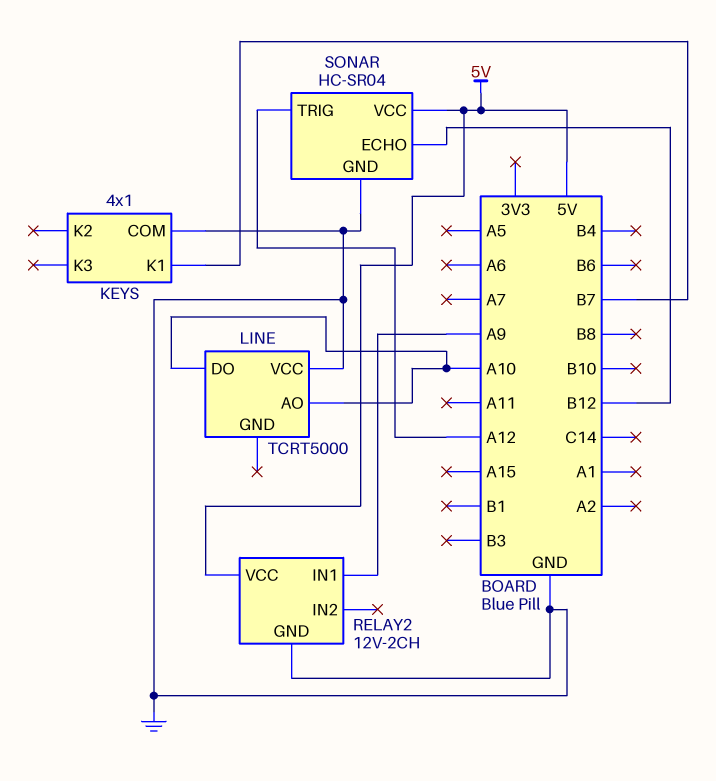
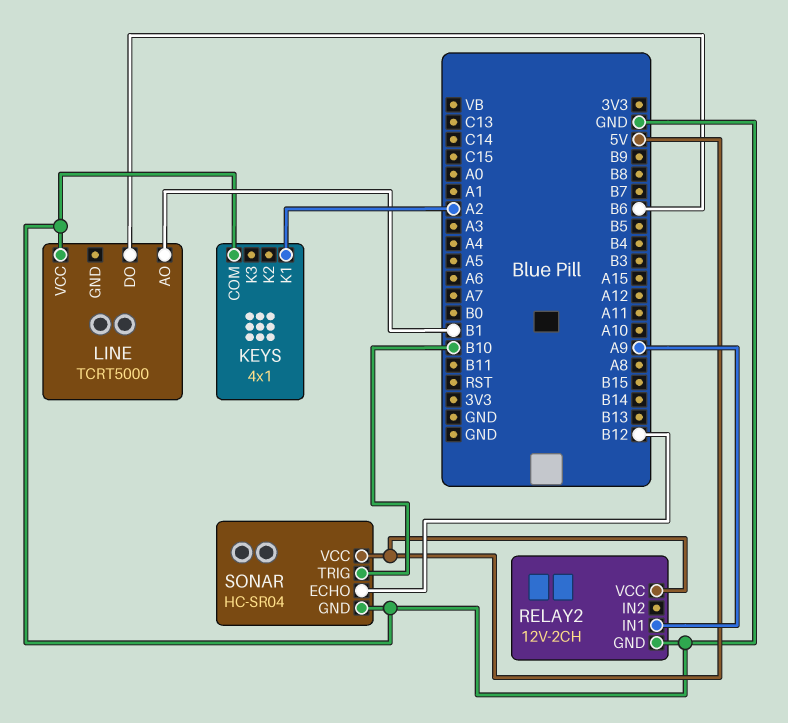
KEYS pin K1: B7 -> A2
LINE pin AO: A10 -> B1
LINE pin DO: A10 -> B6
SONAR pin TRIG: A12 -> B10

